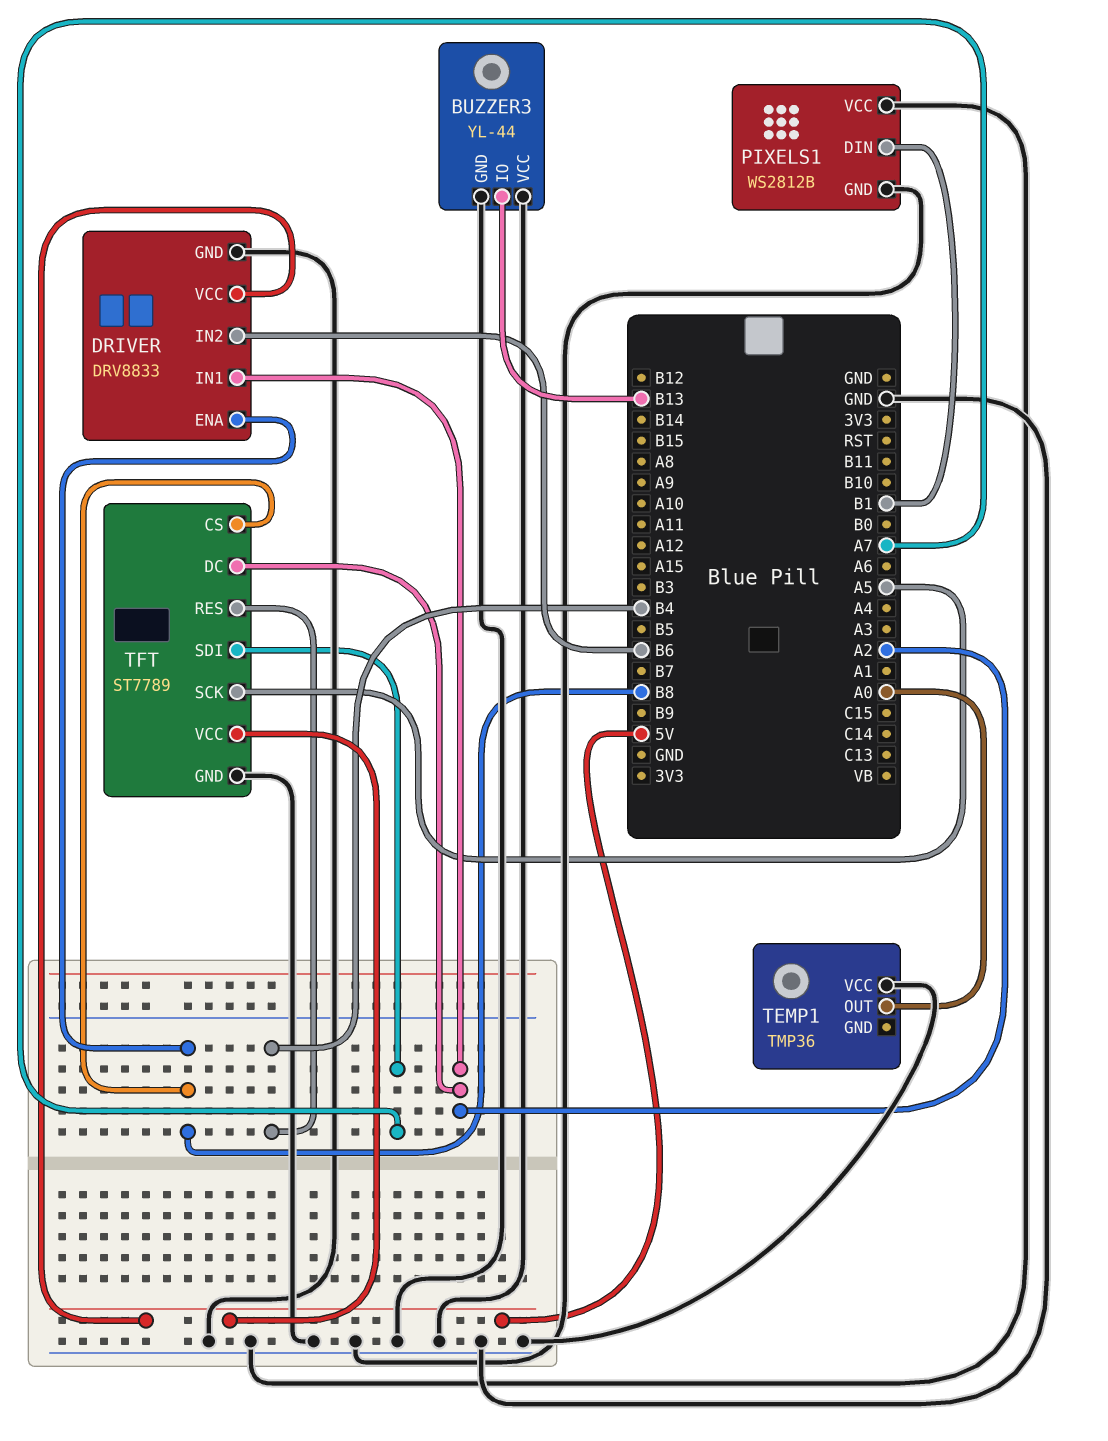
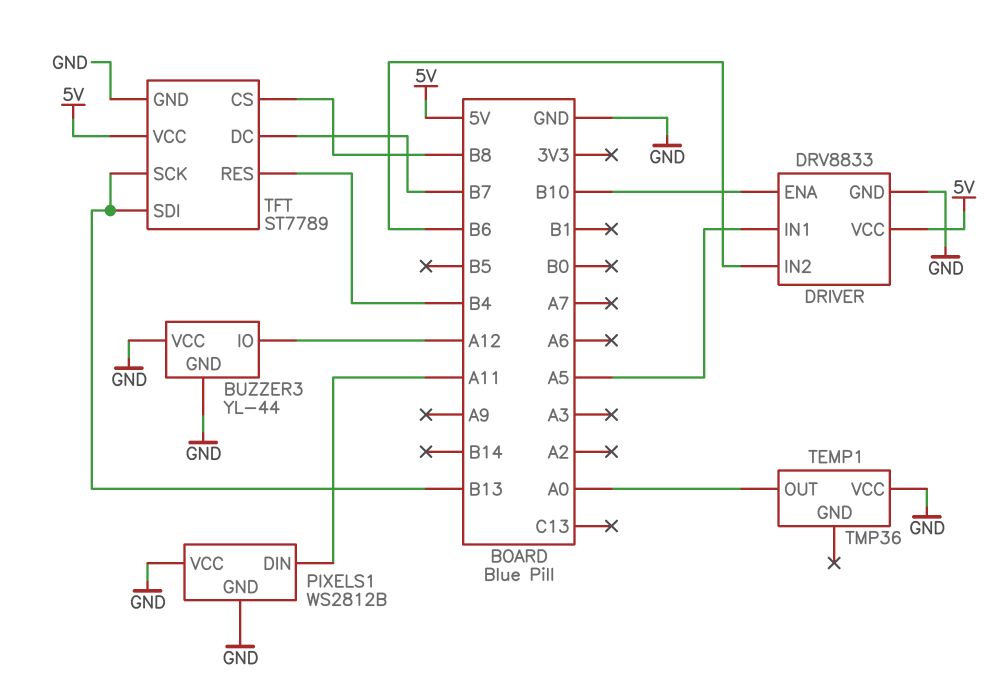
BUZZER3 pin IO: B13 -> A12
DRIVER pin ENA: B8 -> B10
DRIVER pin IN1: A2 -> A5
PIXELS1 pin DIN: B1 -> A11
TFT pin DC: A2 -> B7
TFT pin SCK: A5 -> B13
TFT pin SDI: A7 -> B13

